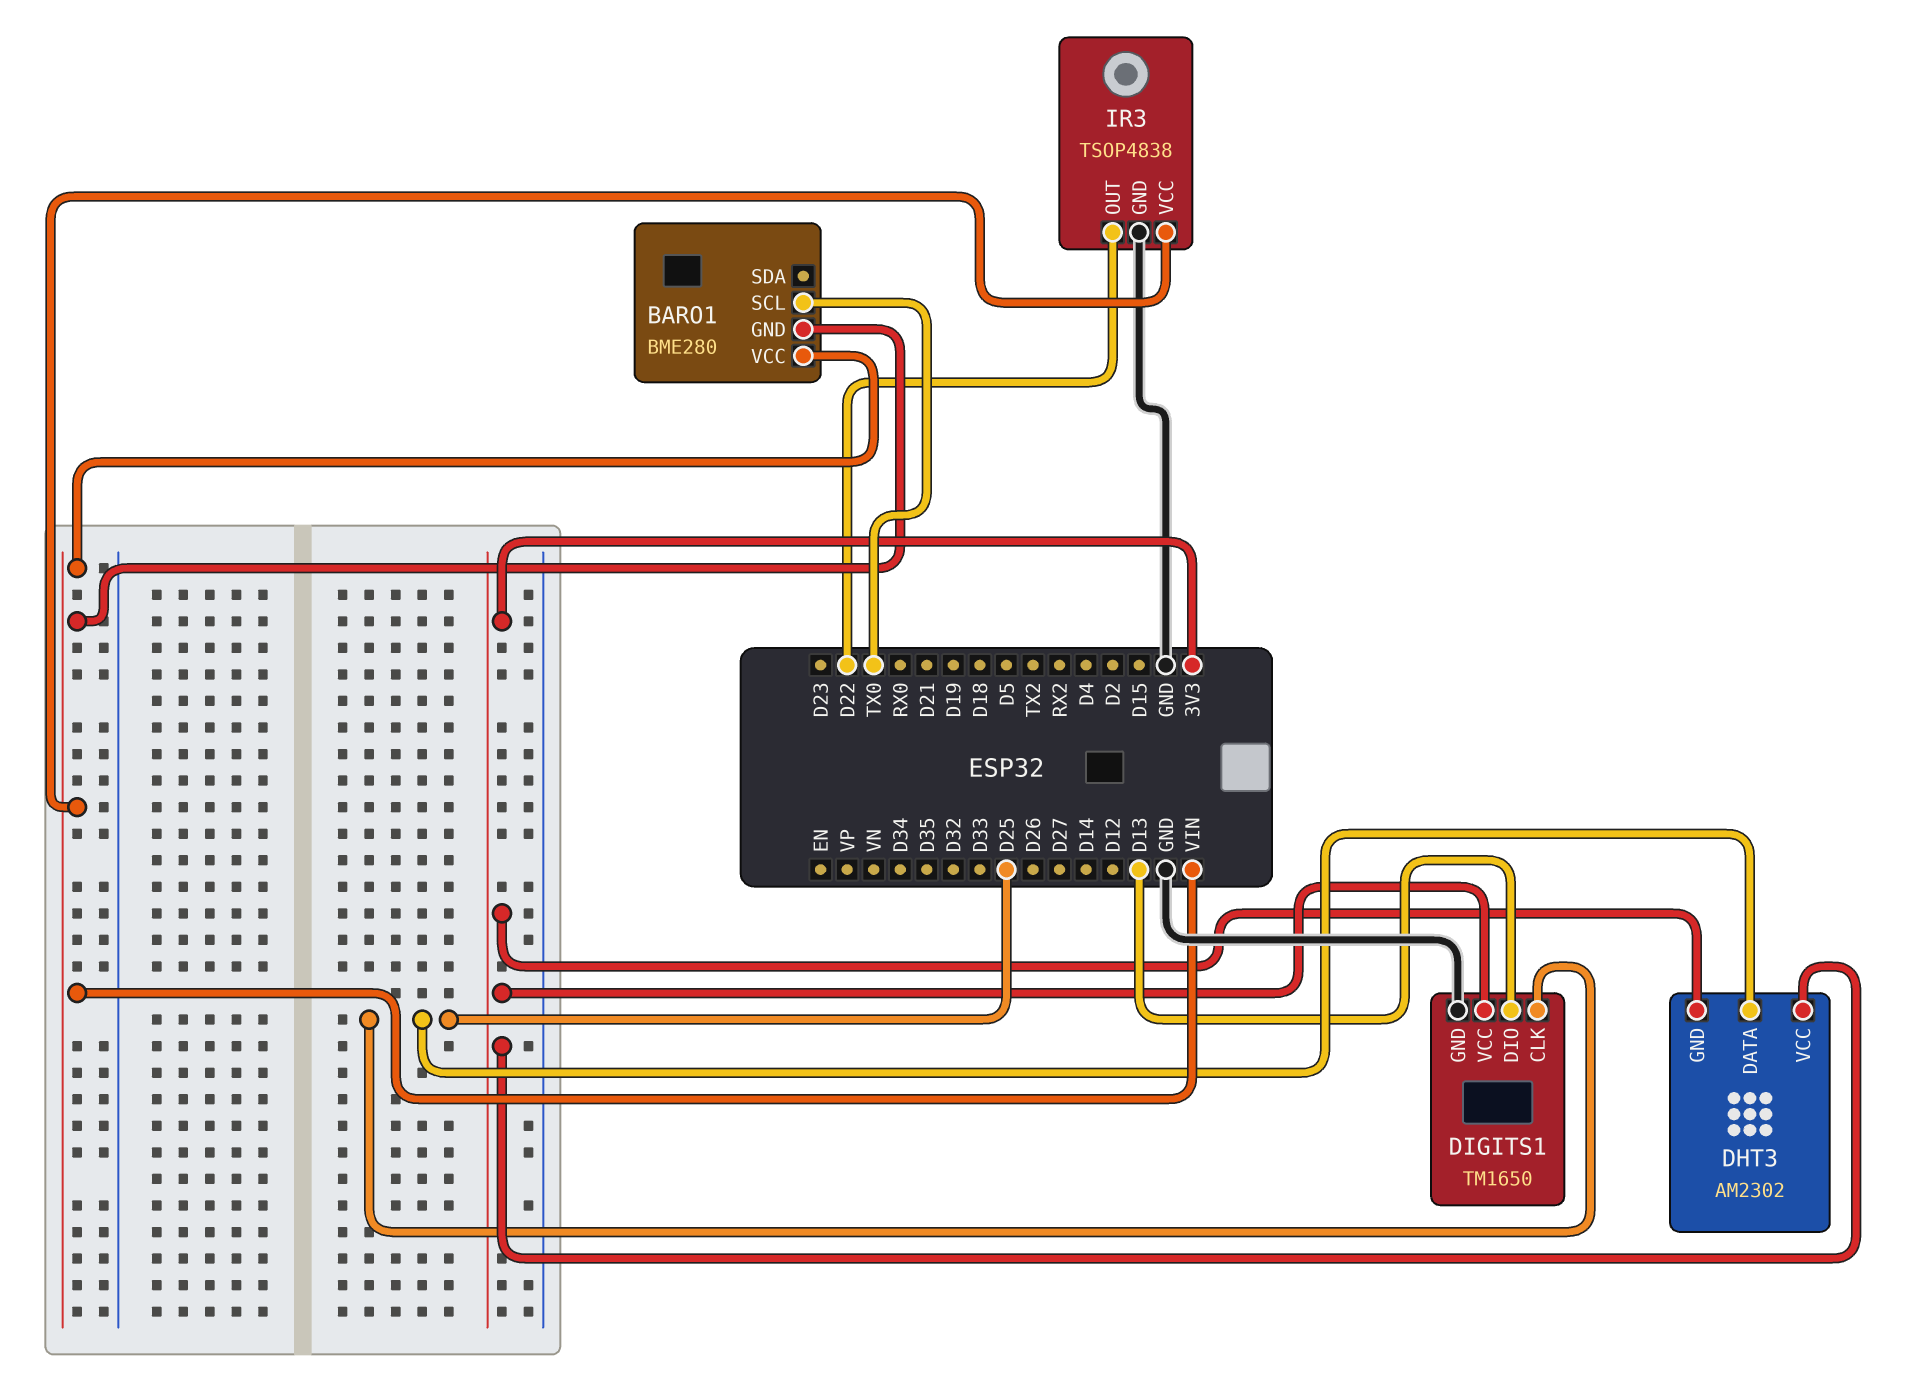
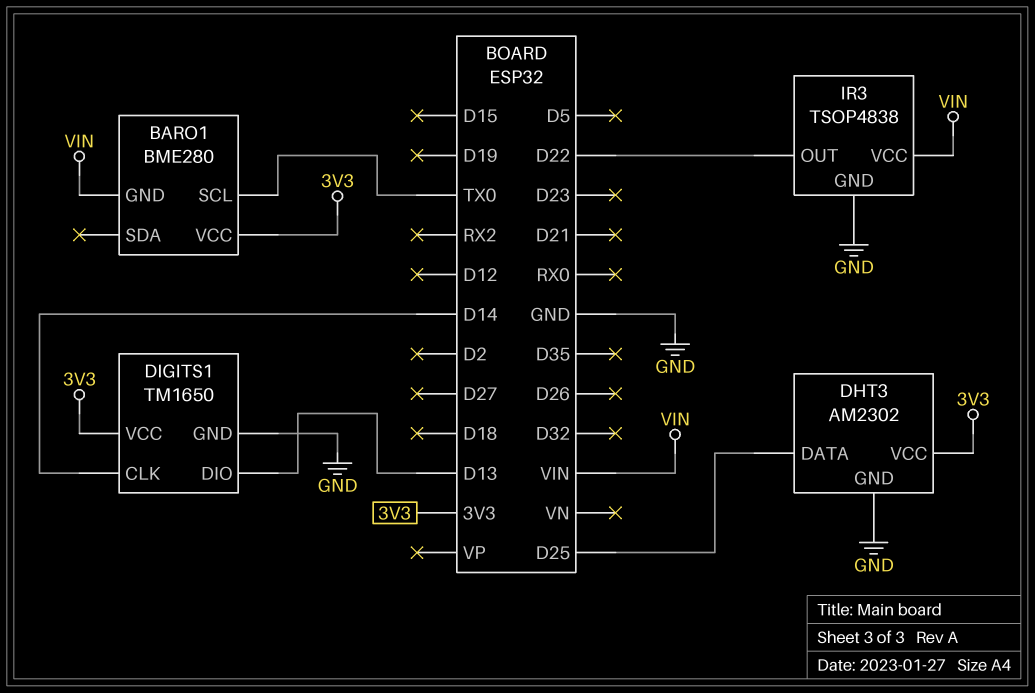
BARO1 pin VCC: VIN -> 3V3
DHT3 pin GND: 3V3 -> GND
DIGITS1 pin CLK: D25 -> D14

